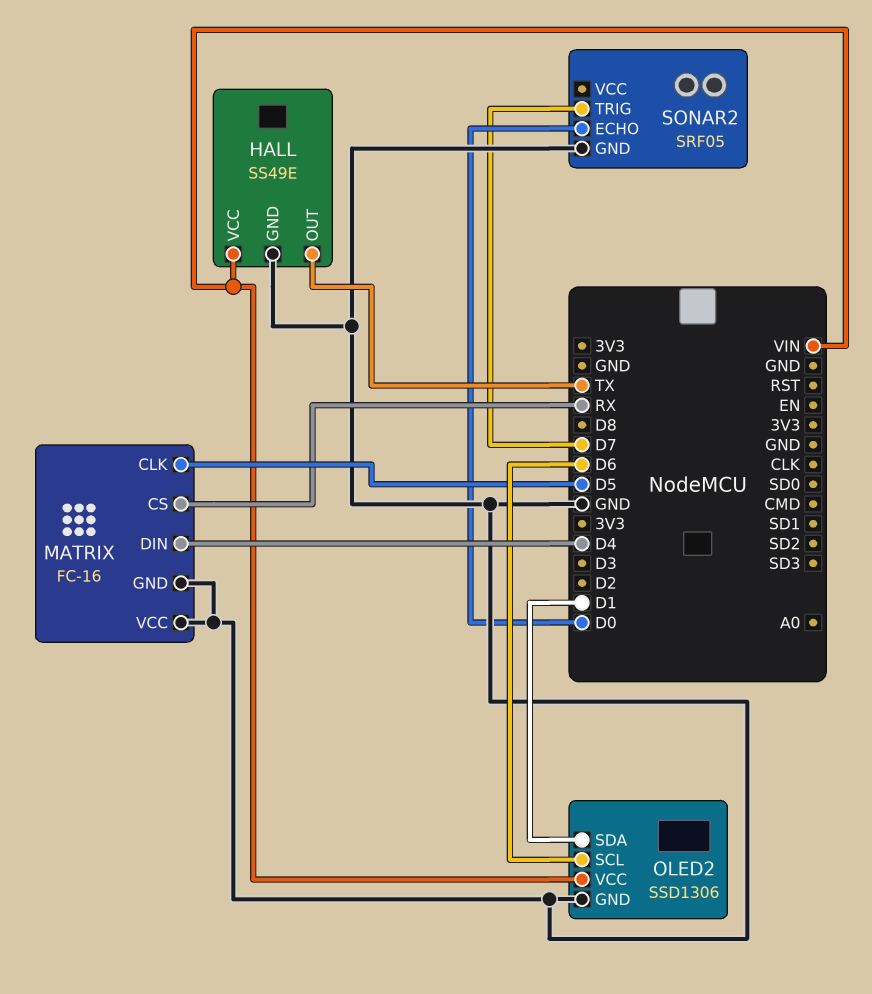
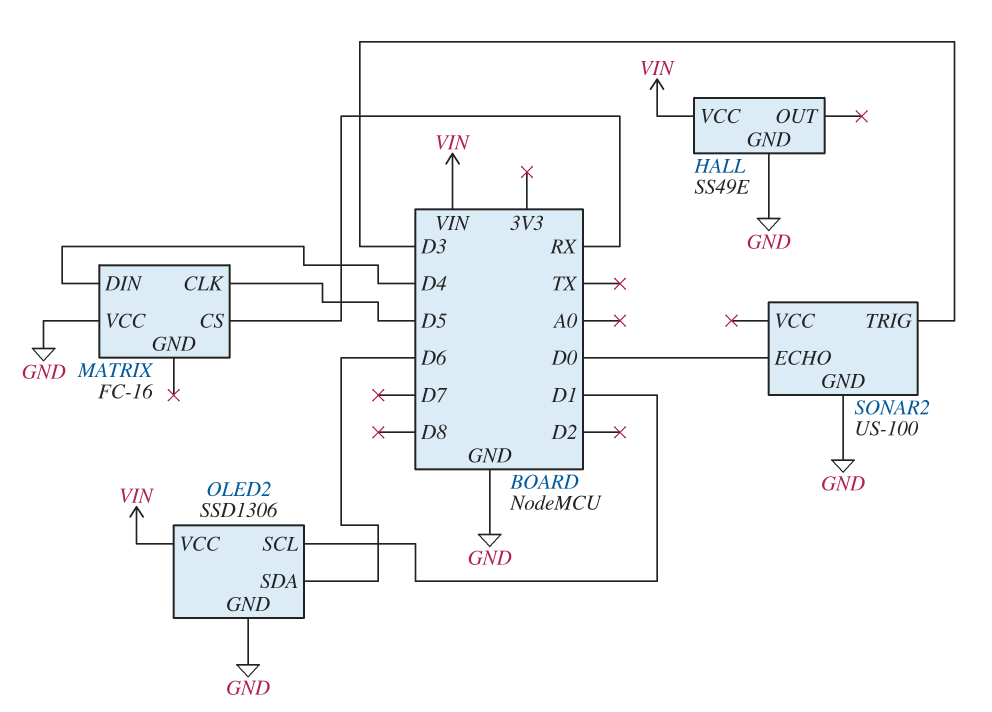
HALL pin OUT: TX -> none
MATRIX pin GND: GND -> none
OLED2 pin SCL: D6 -> D1
OLED2 pin SDA: D1 -> D6
SONAR2: SRF05 -> US-100
SONAR2 pin TRIG: D7 -> D3

